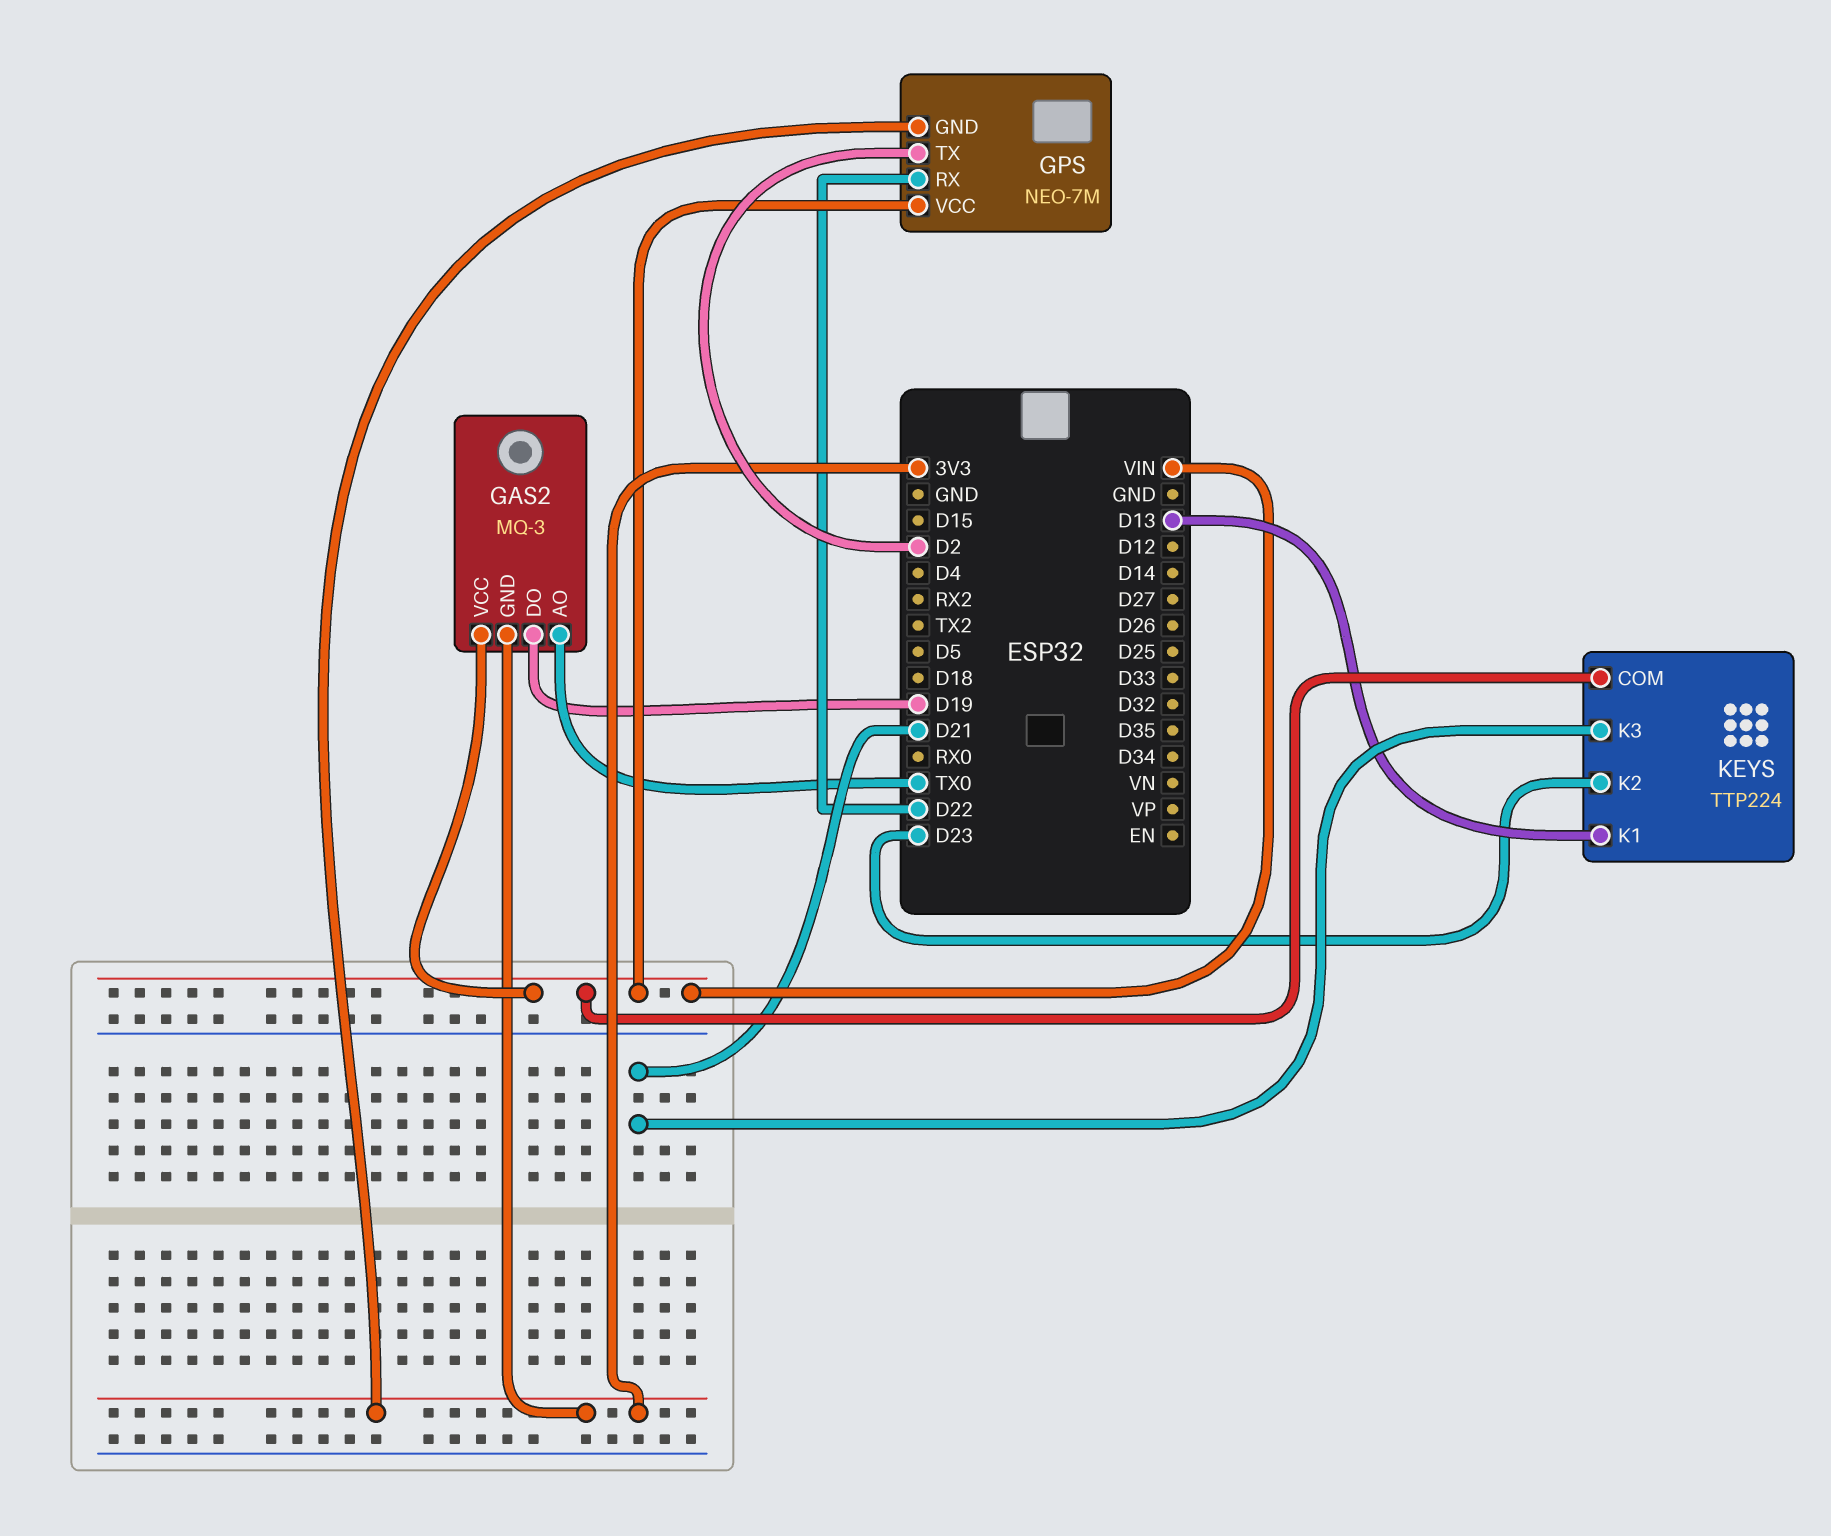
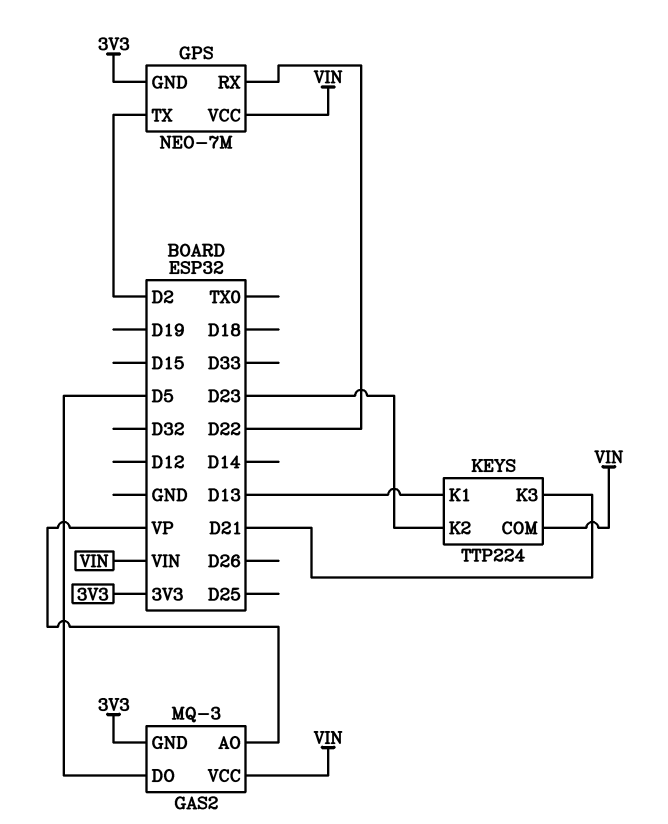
GAS2 pin AO: TX0 -> VP
GAS2 pin DO: D19 -> D5

